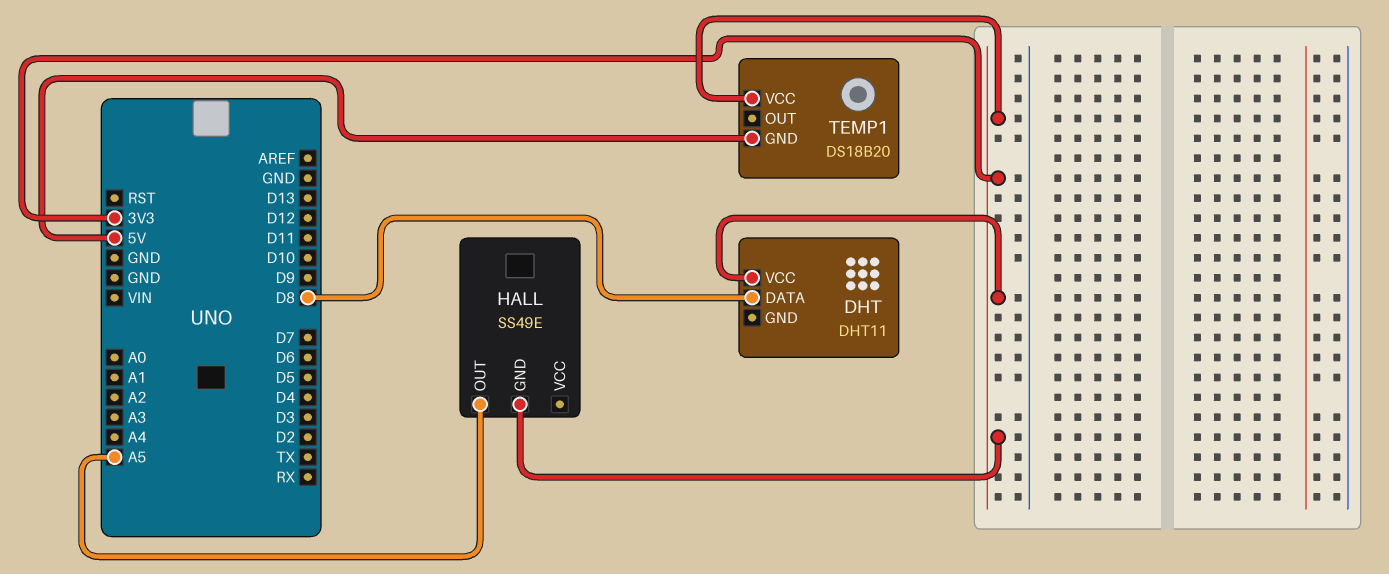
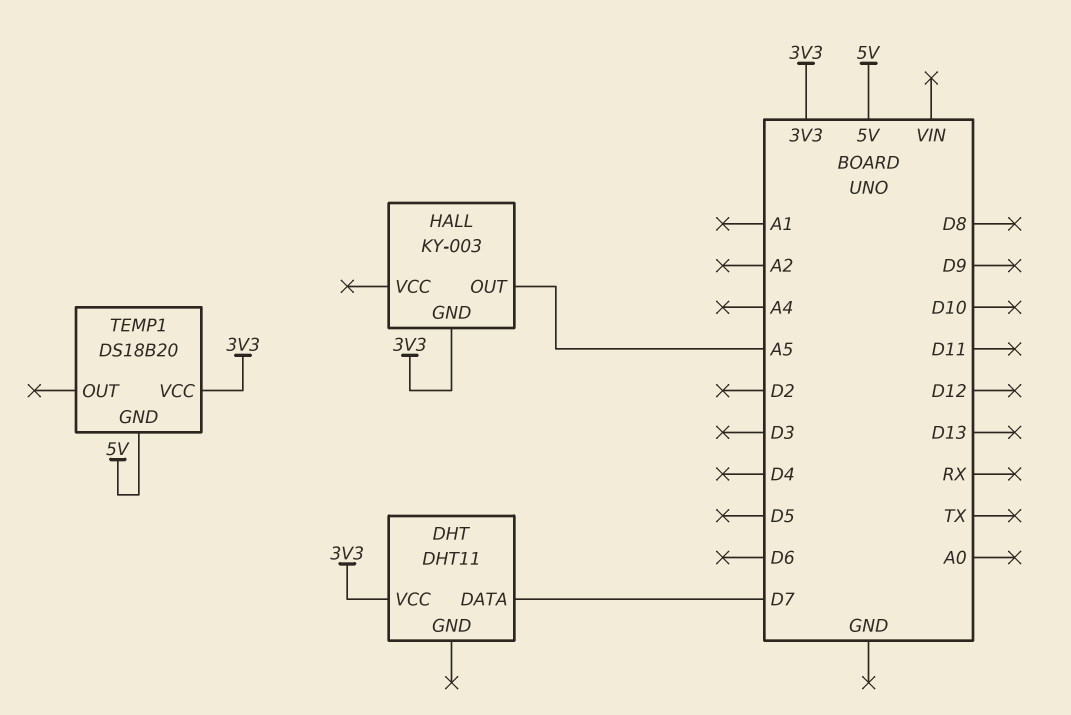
DHT pin DATA: D8 -> D7
HALL: SS49E -> KY-003

